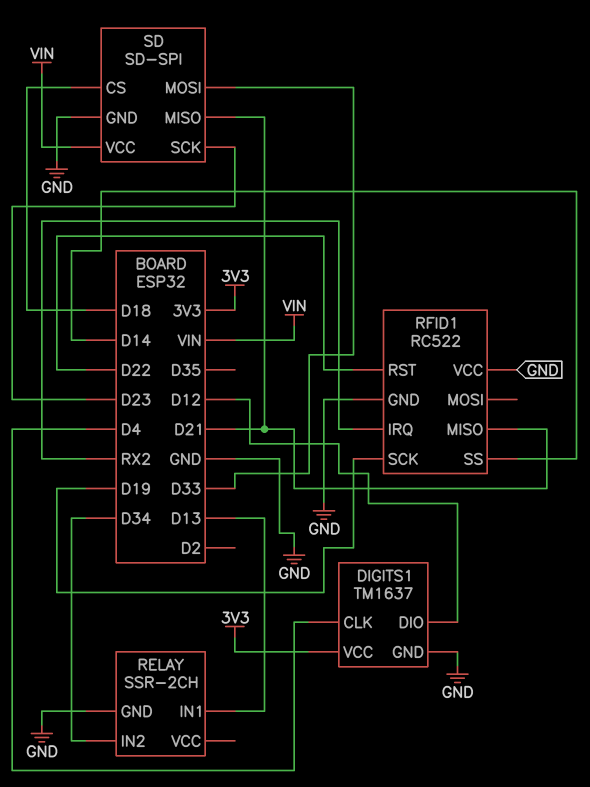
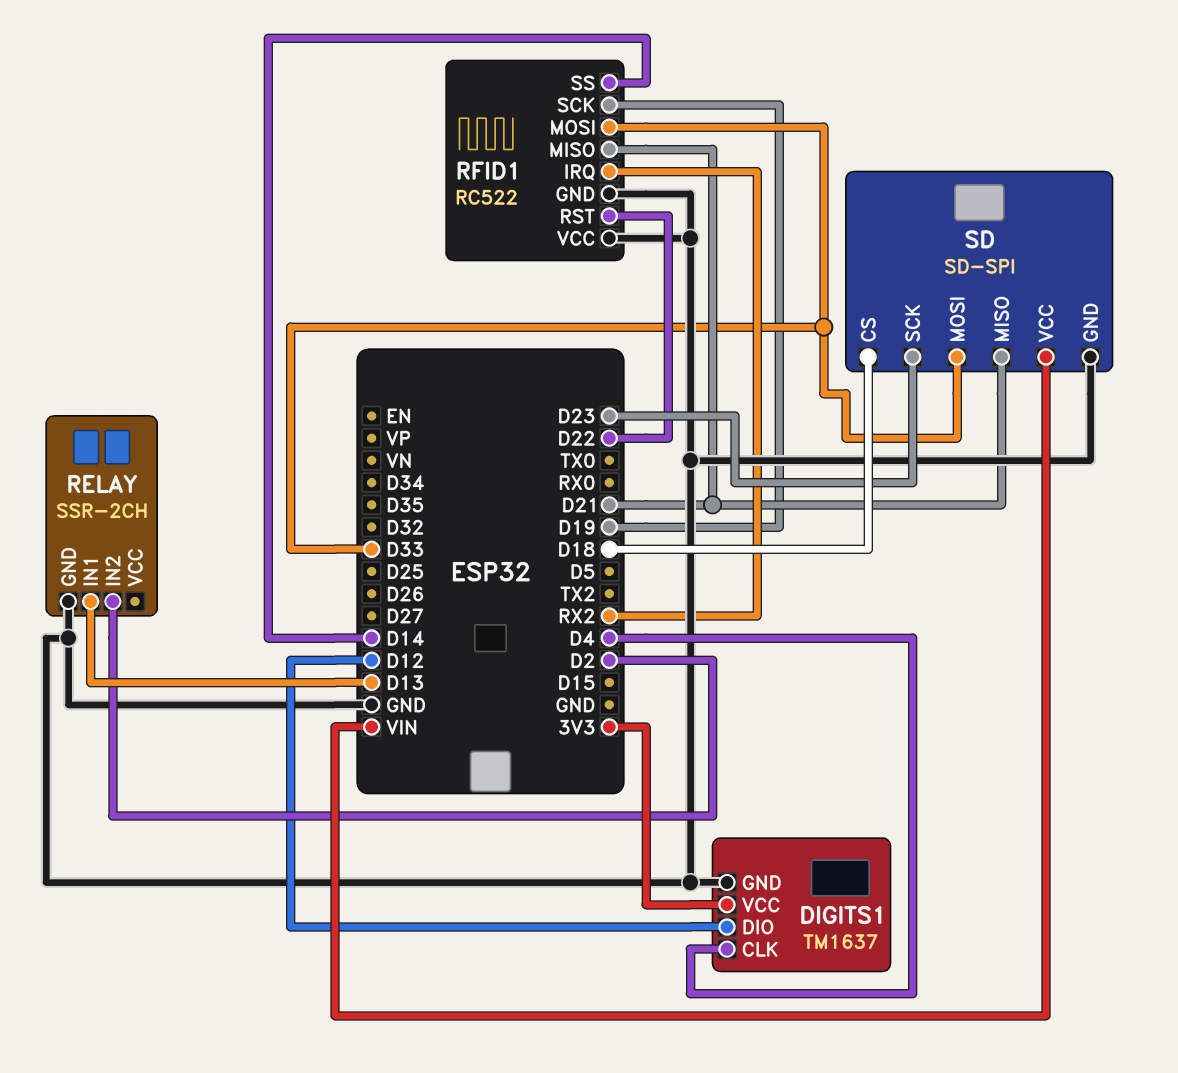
RELAY pin IN2: D34 -> D2
RFID1 pin MOSI: none -> D33

